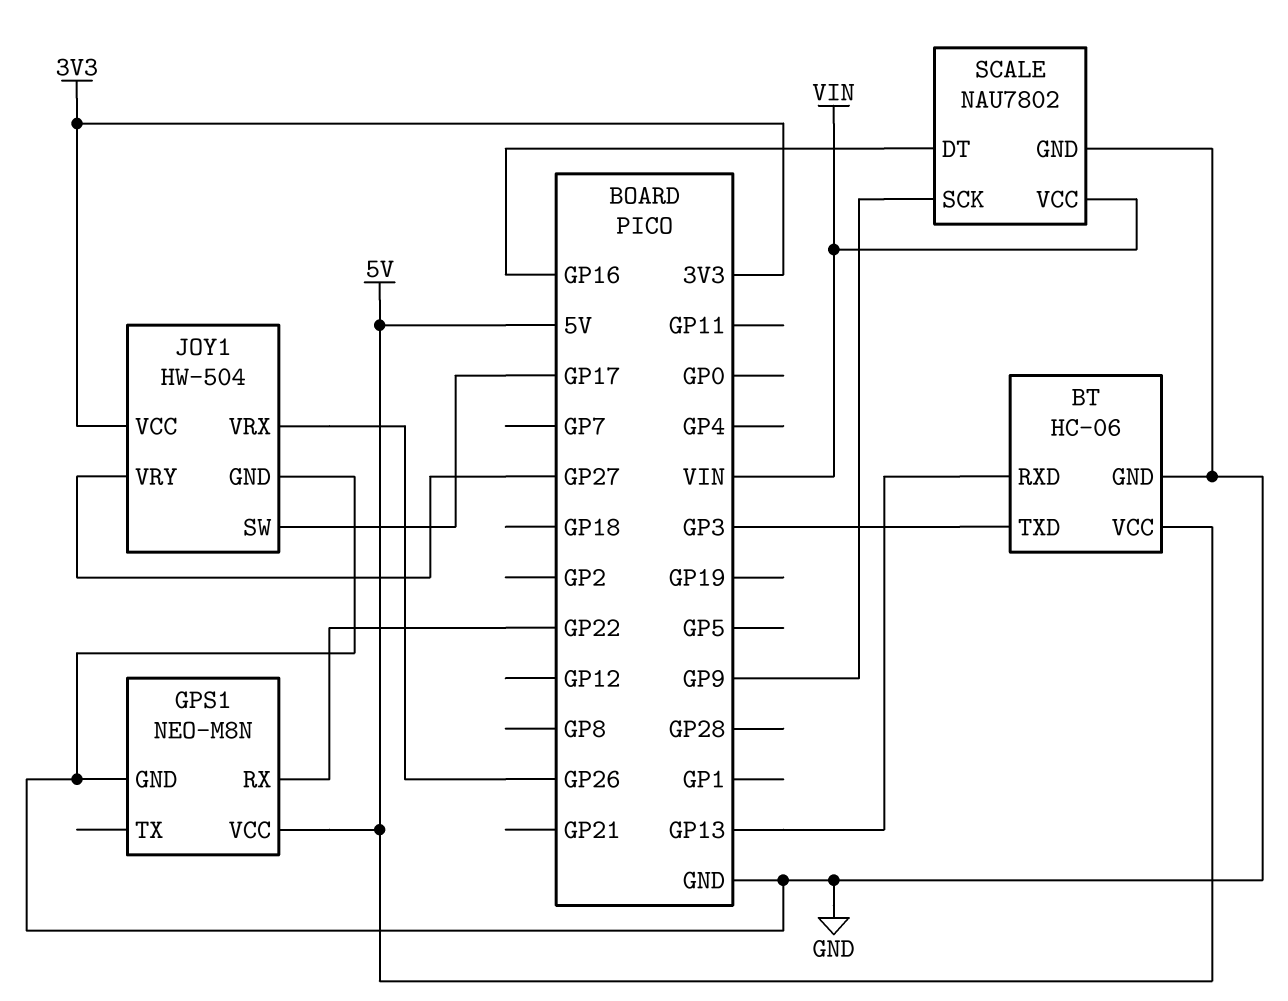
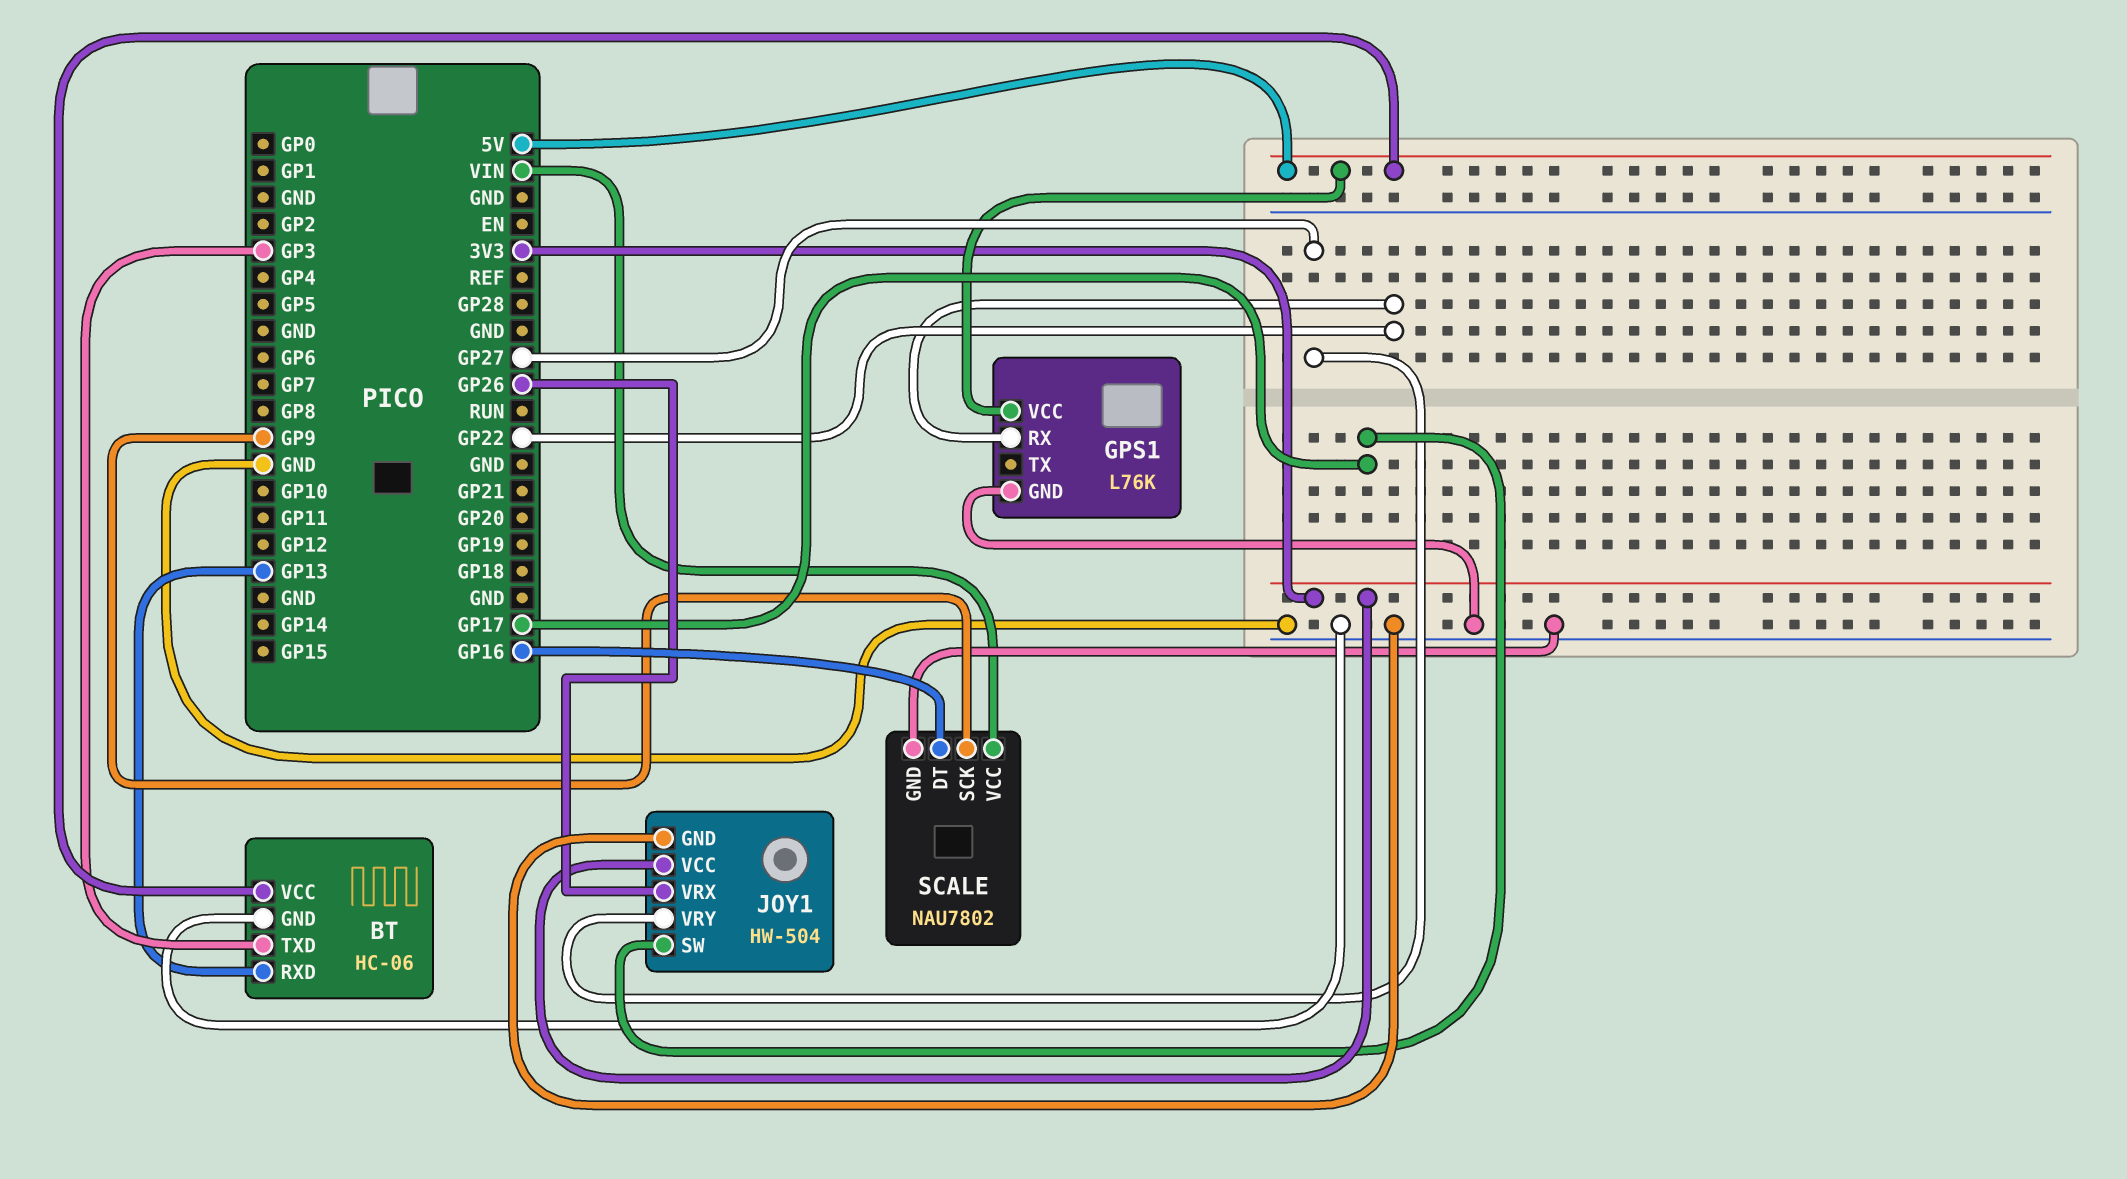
GPS1: NEO-M8N -> L76K

